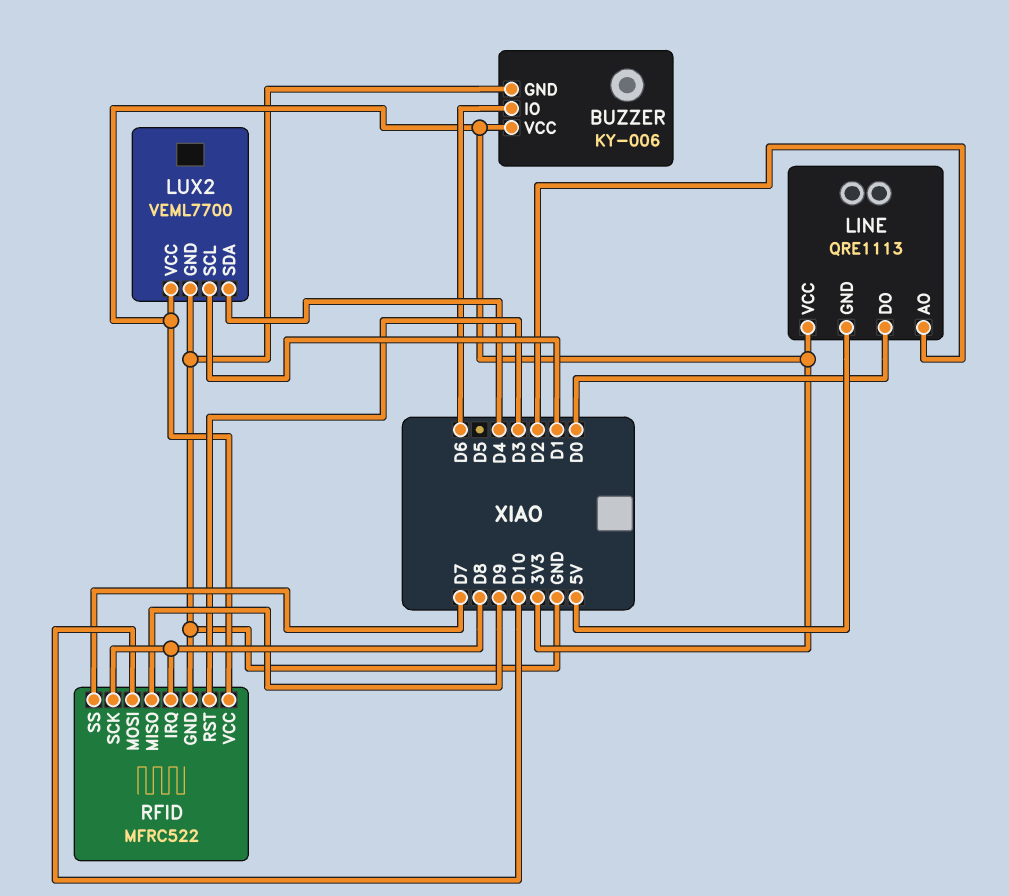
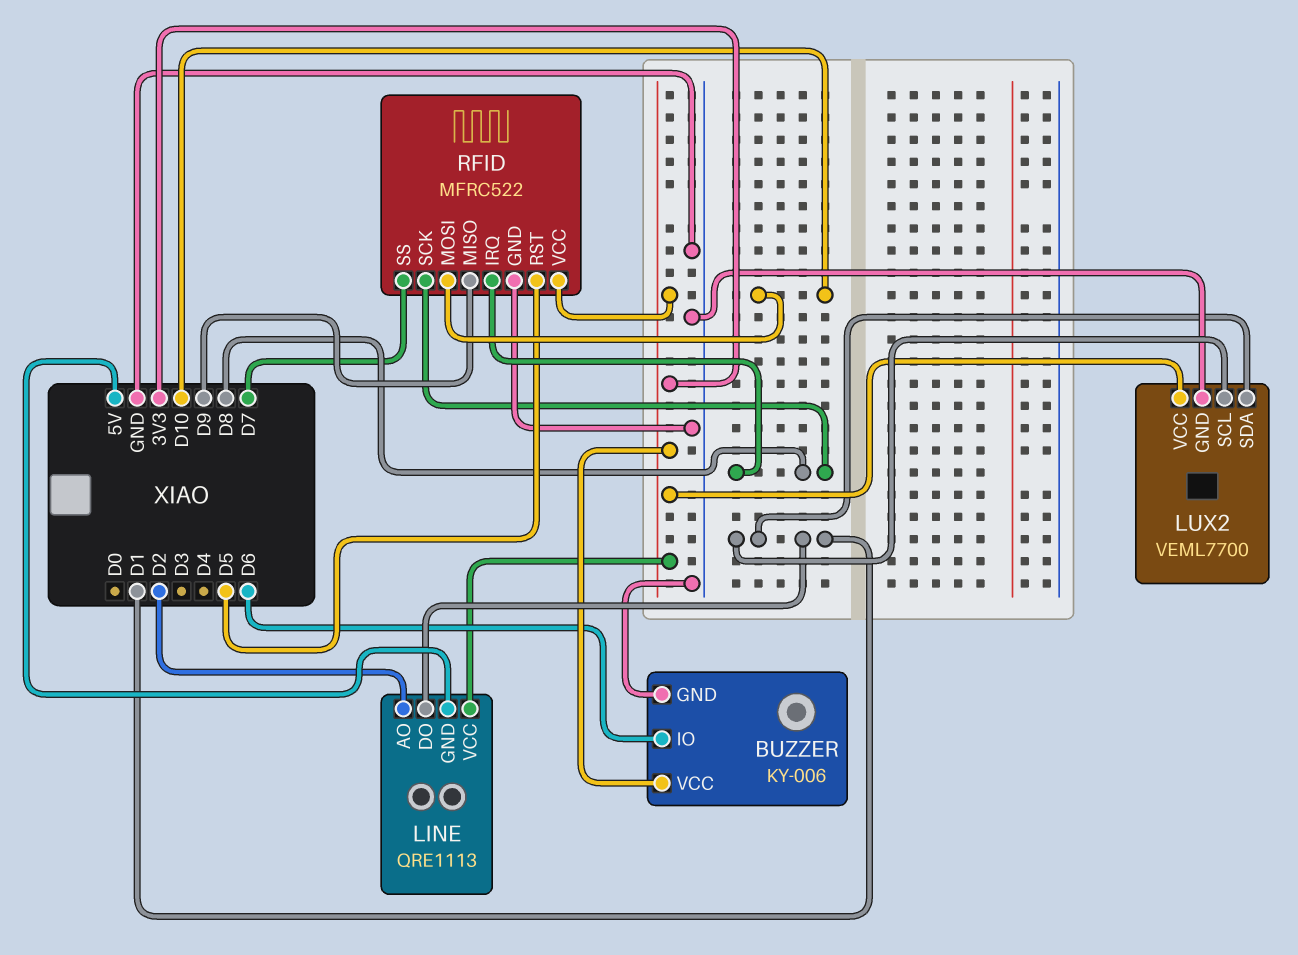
LINE pin DO: D0 -> D1
LUX2 pin SDA: D4 -> D1
RFID pin RST: D3 -> D5

